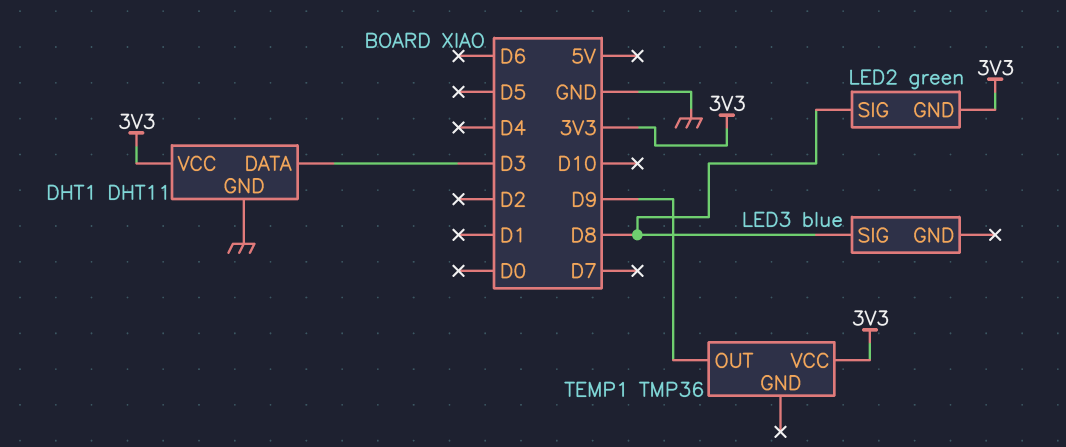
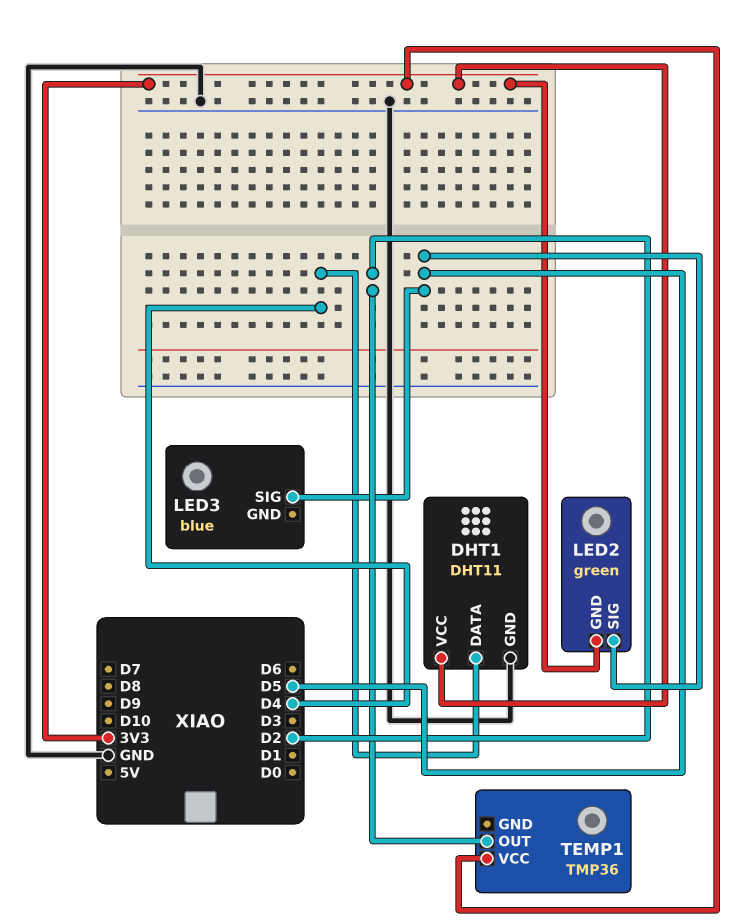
DHT1 pin DATA: D3 -> D4
LED2 pin SIG: D8 -> D5
LED3 pin SIG: D8 -> D5
TEMP1 pin OUT: D9 -> D2

